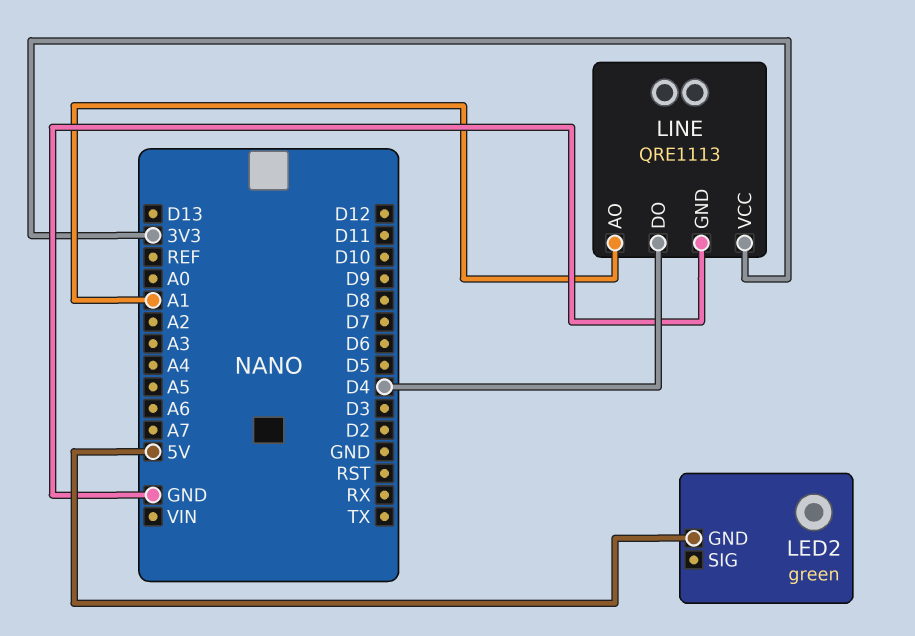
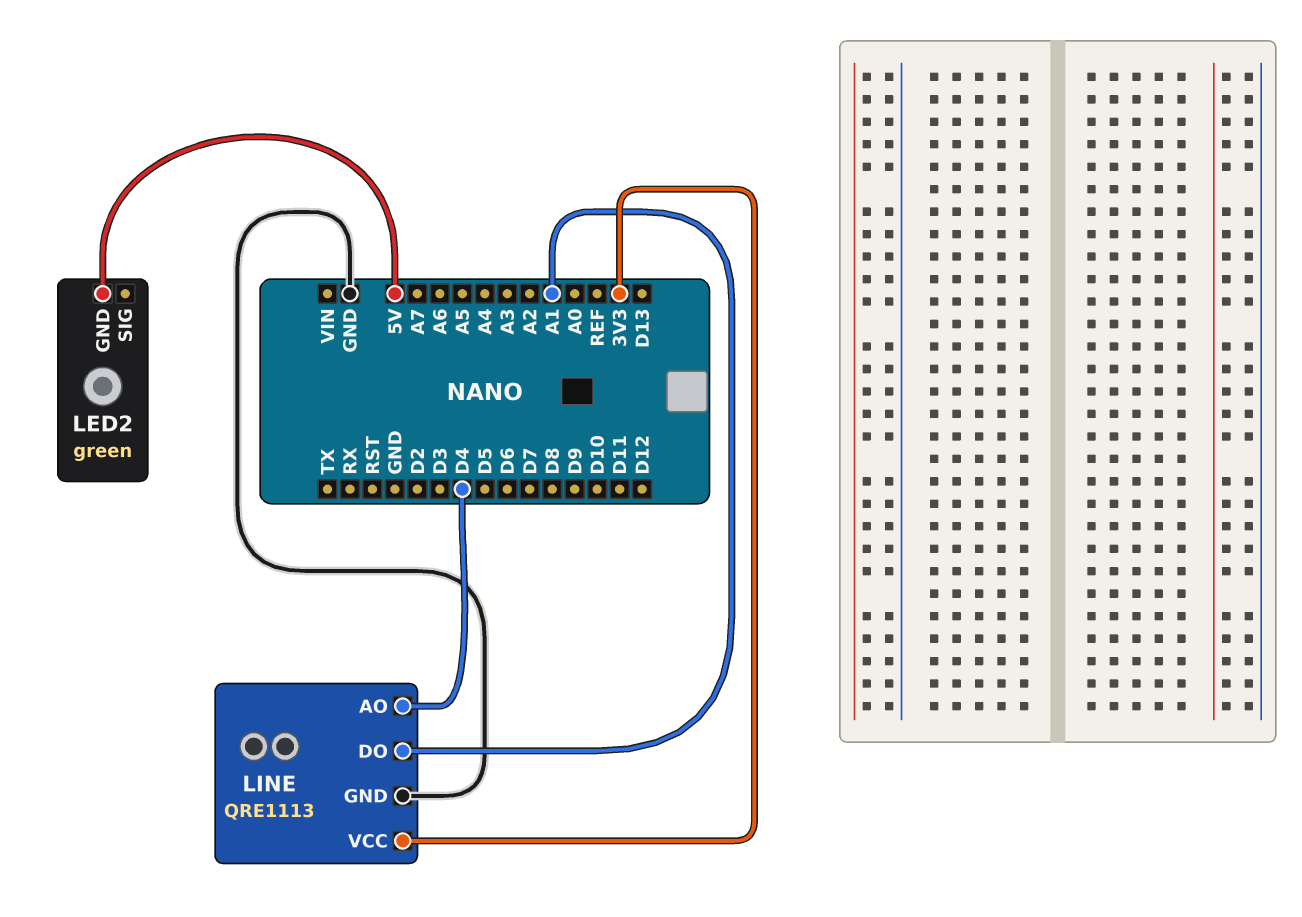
LINE pin AO: A1 -> D4
LINE pin DO: D4 -> A1

